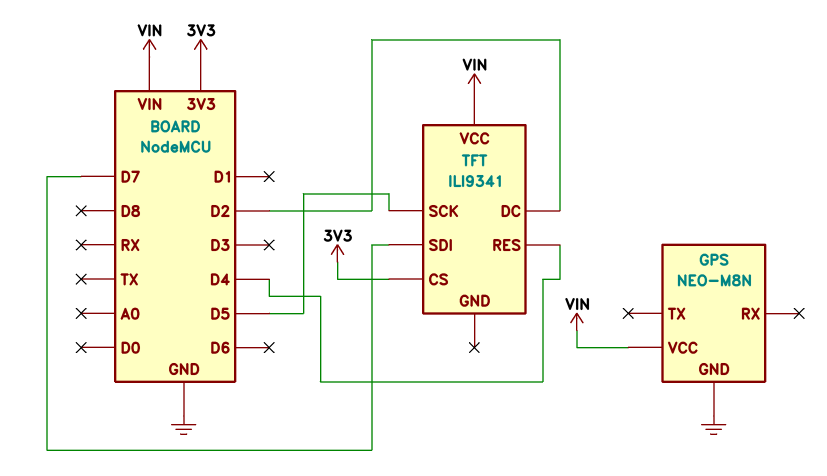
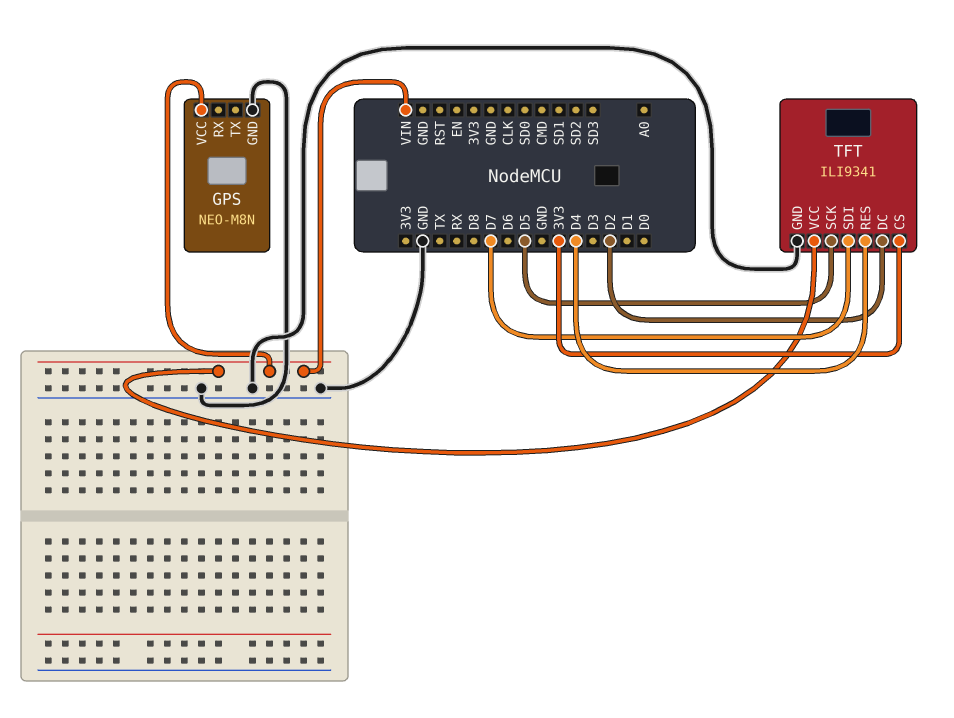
TFT pin GND: none -> GND

